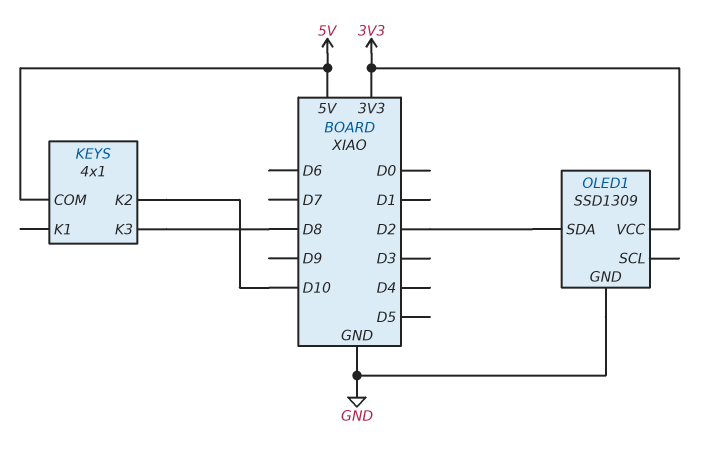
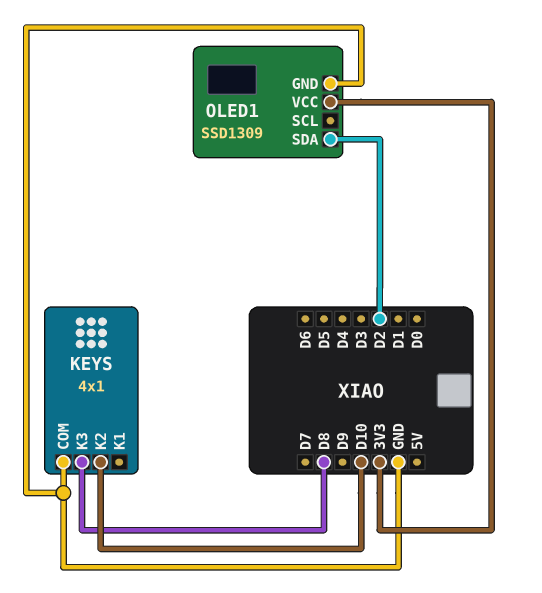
KEYS pin COM: 5V -> GND

